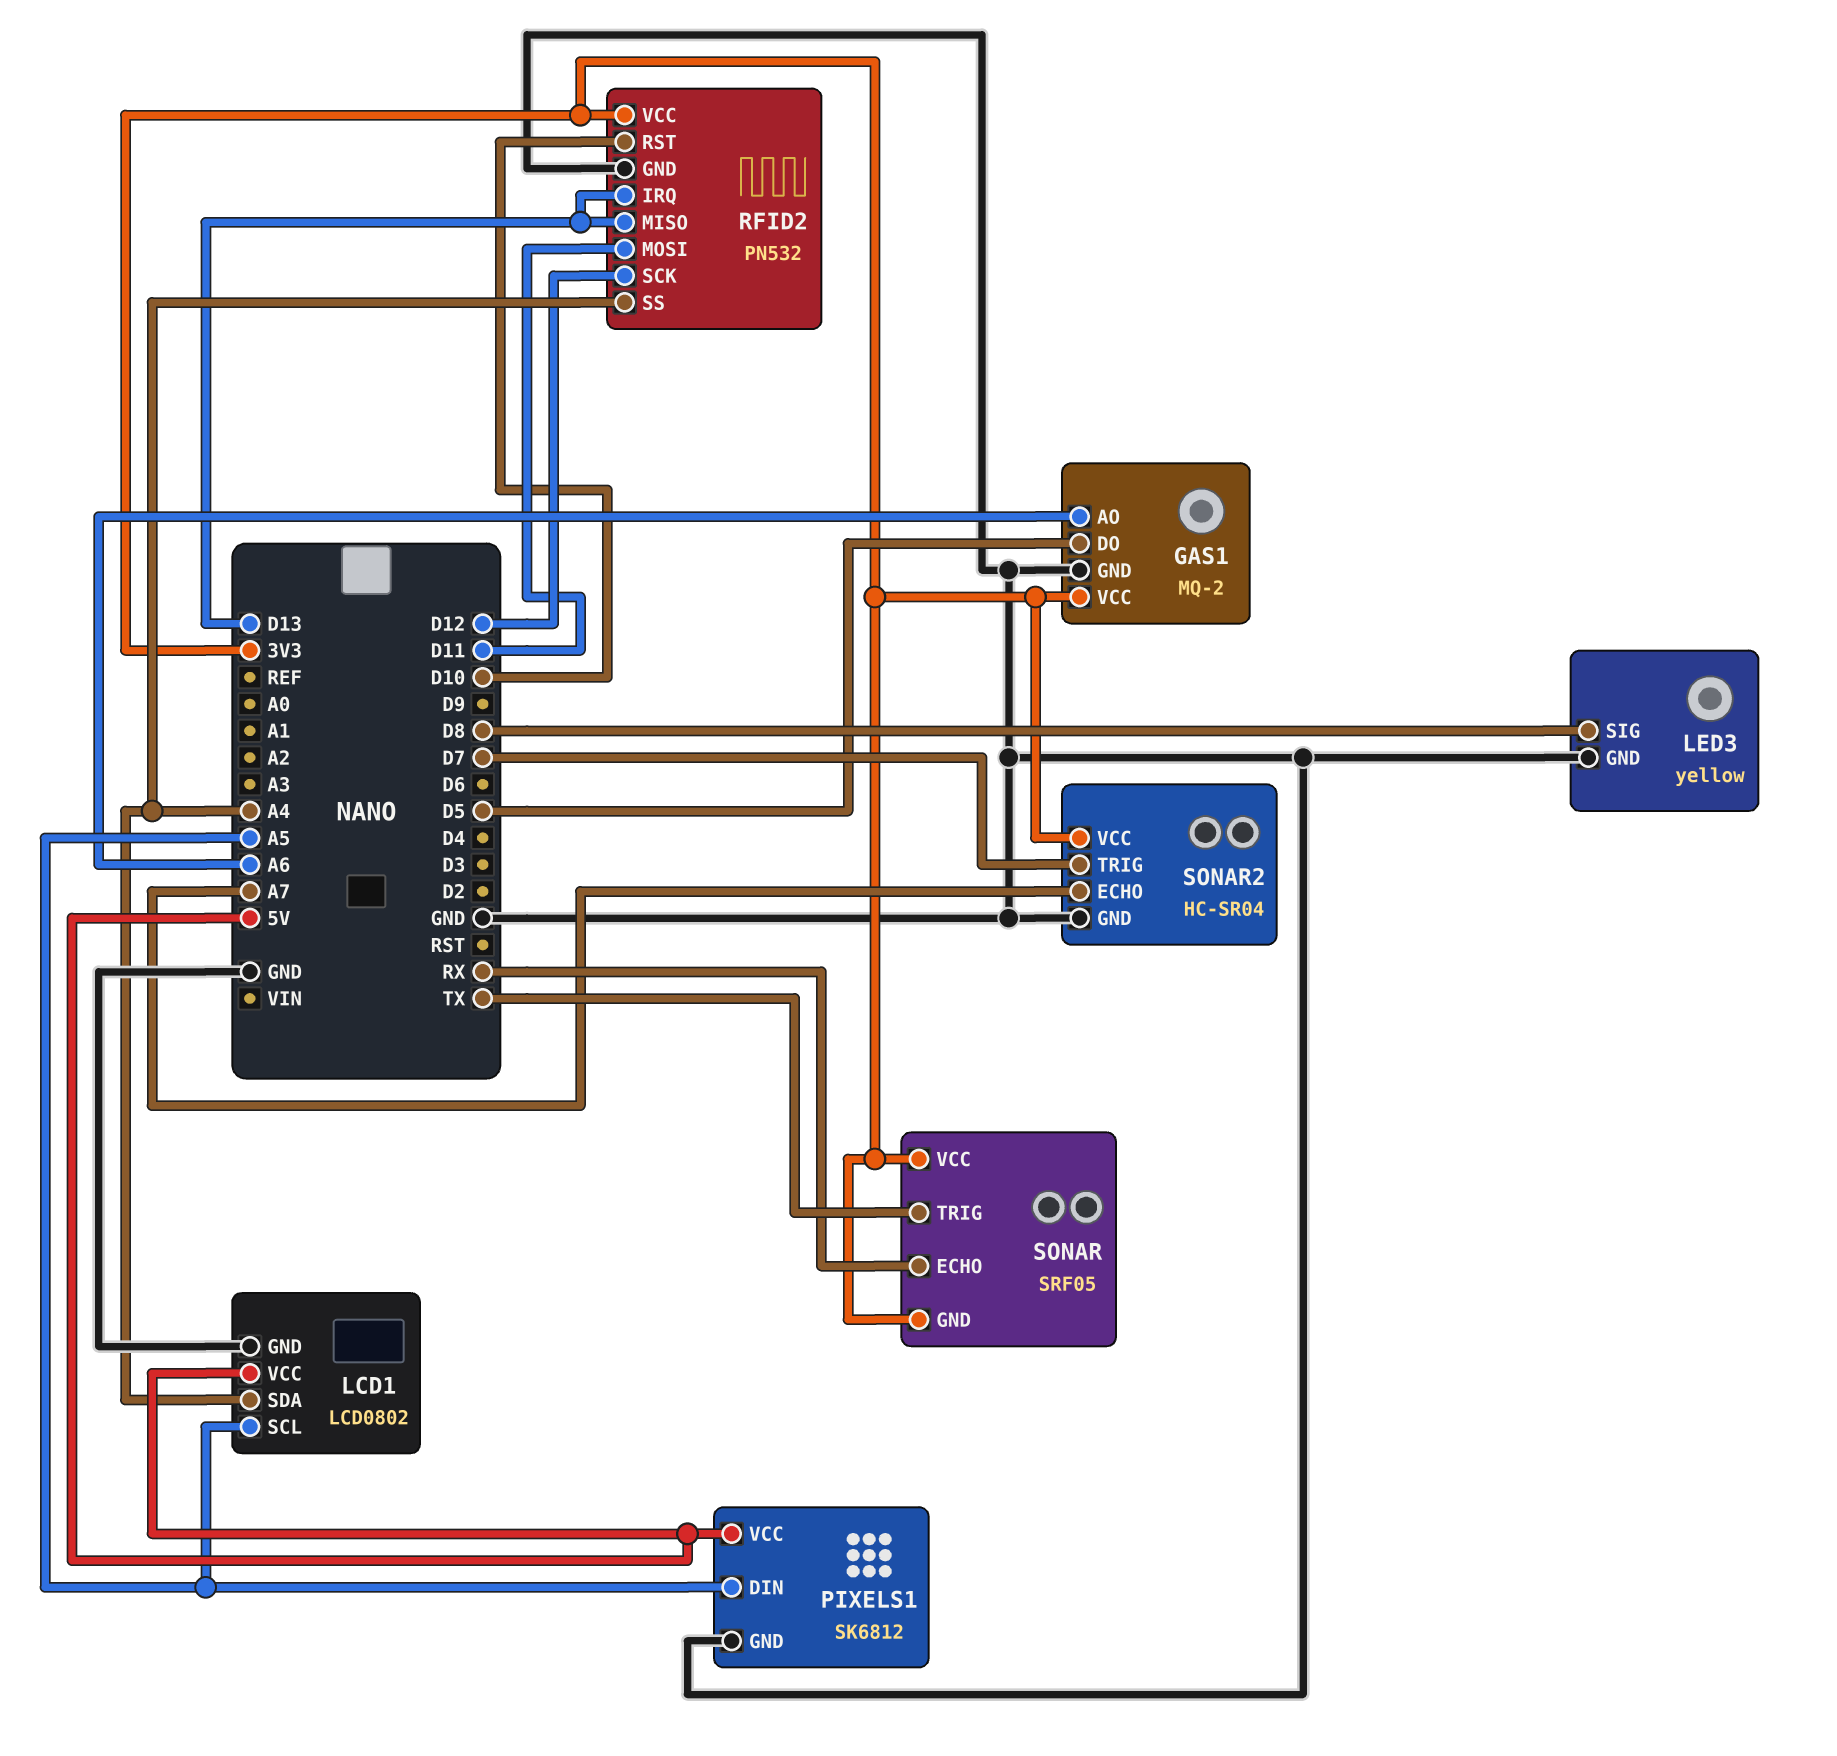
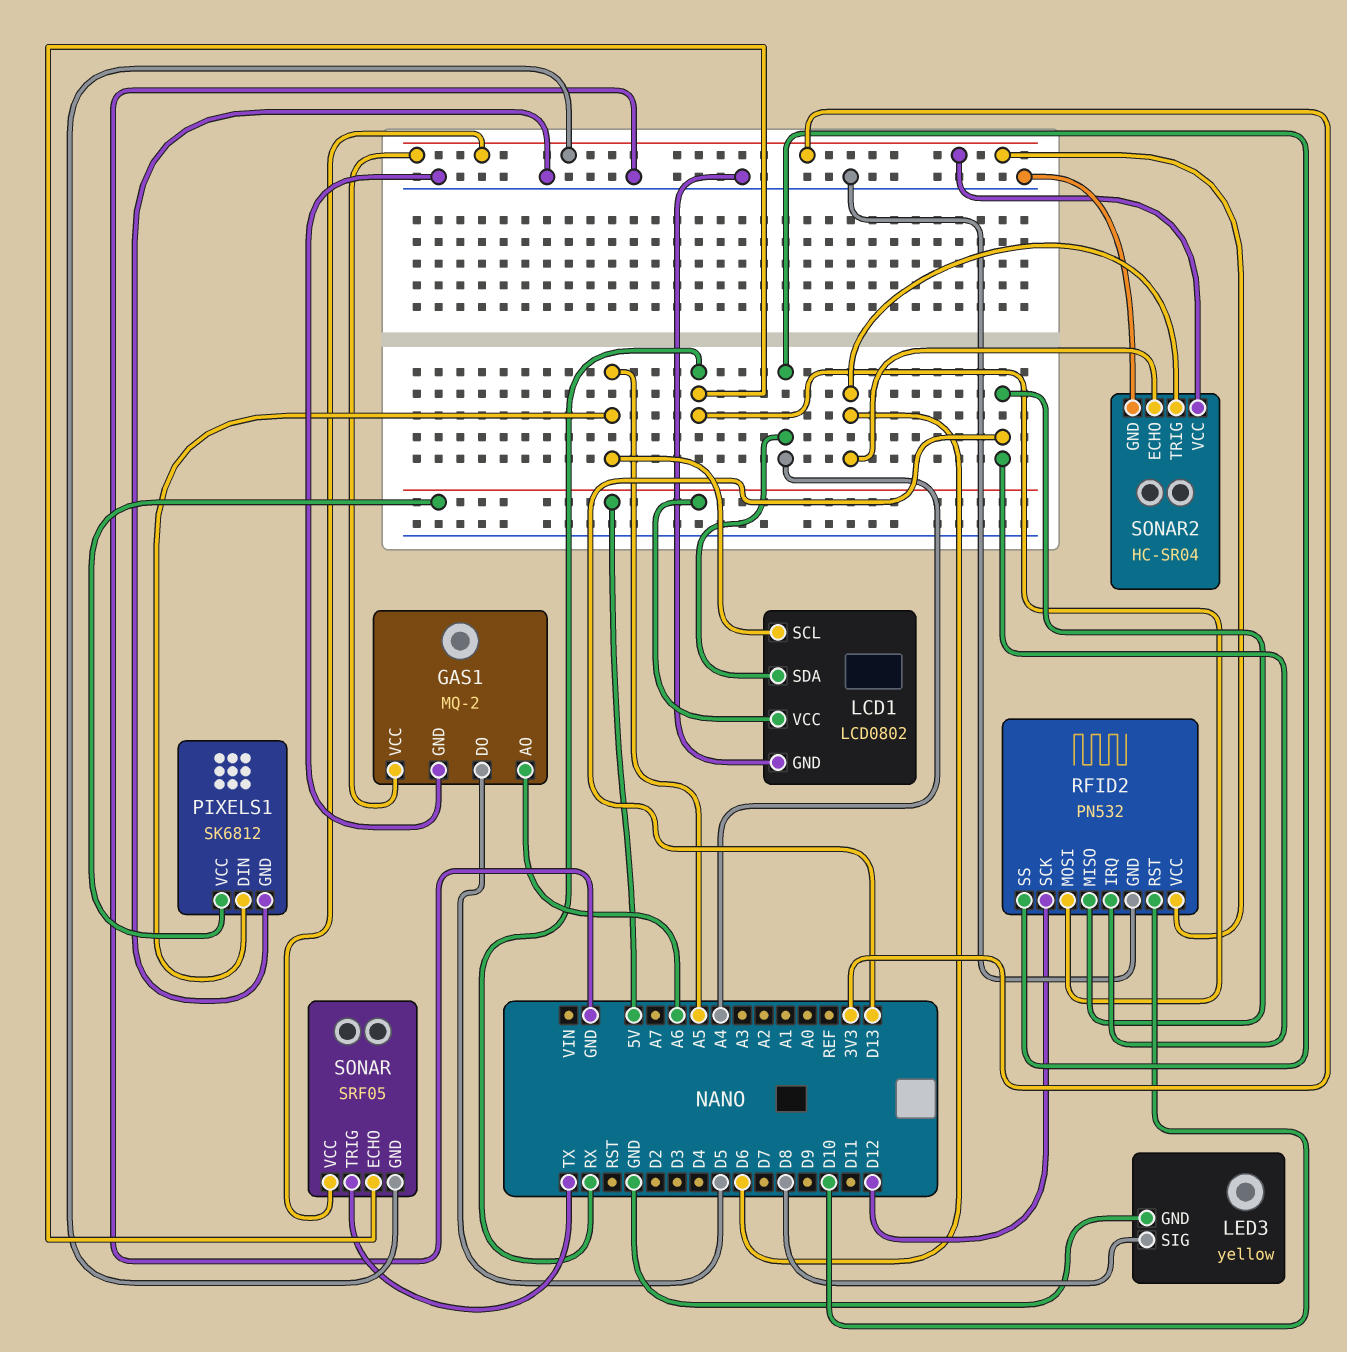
RFID2 pin MOSI: D11 -> RX
SONAR2 pin ECHO: A7 -> D6
SONAR2 pin TRIG: D7 -> D6

